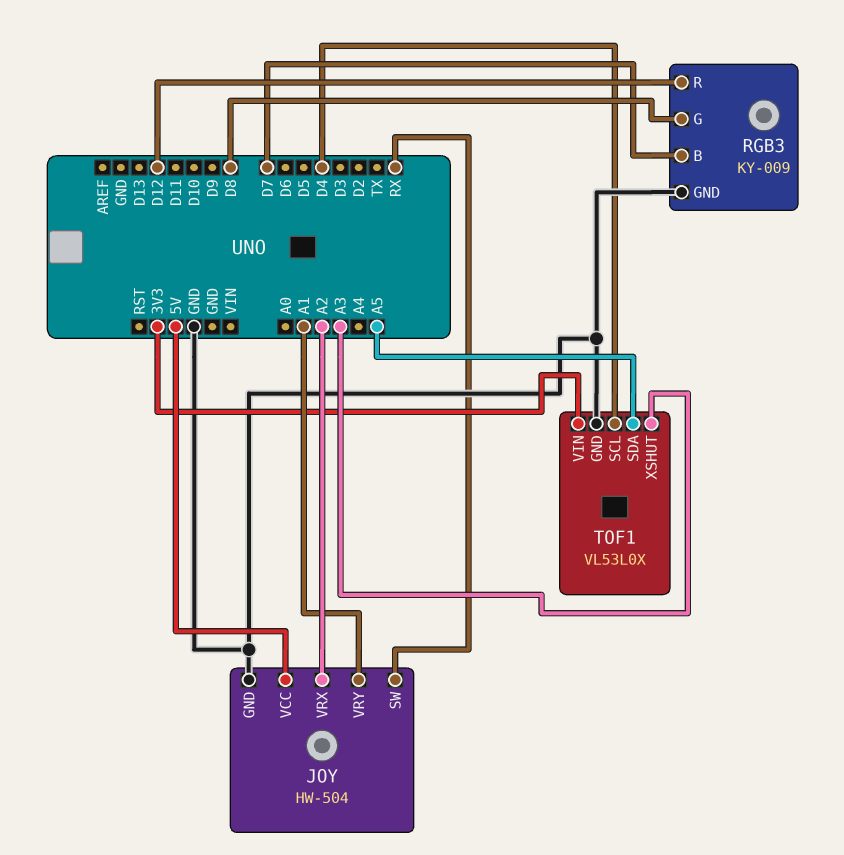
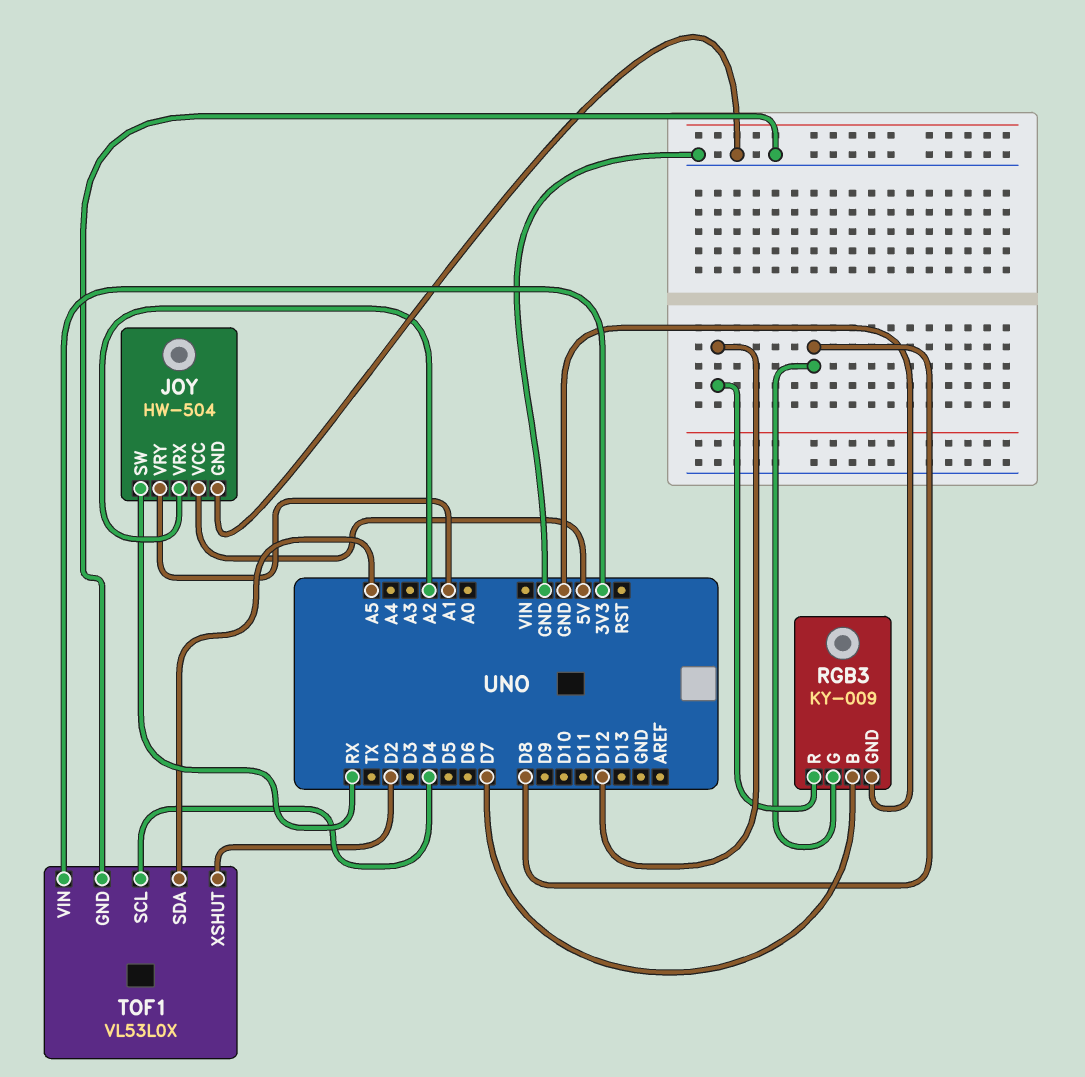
TOF1 pin XSHUT: A3 -> D2

